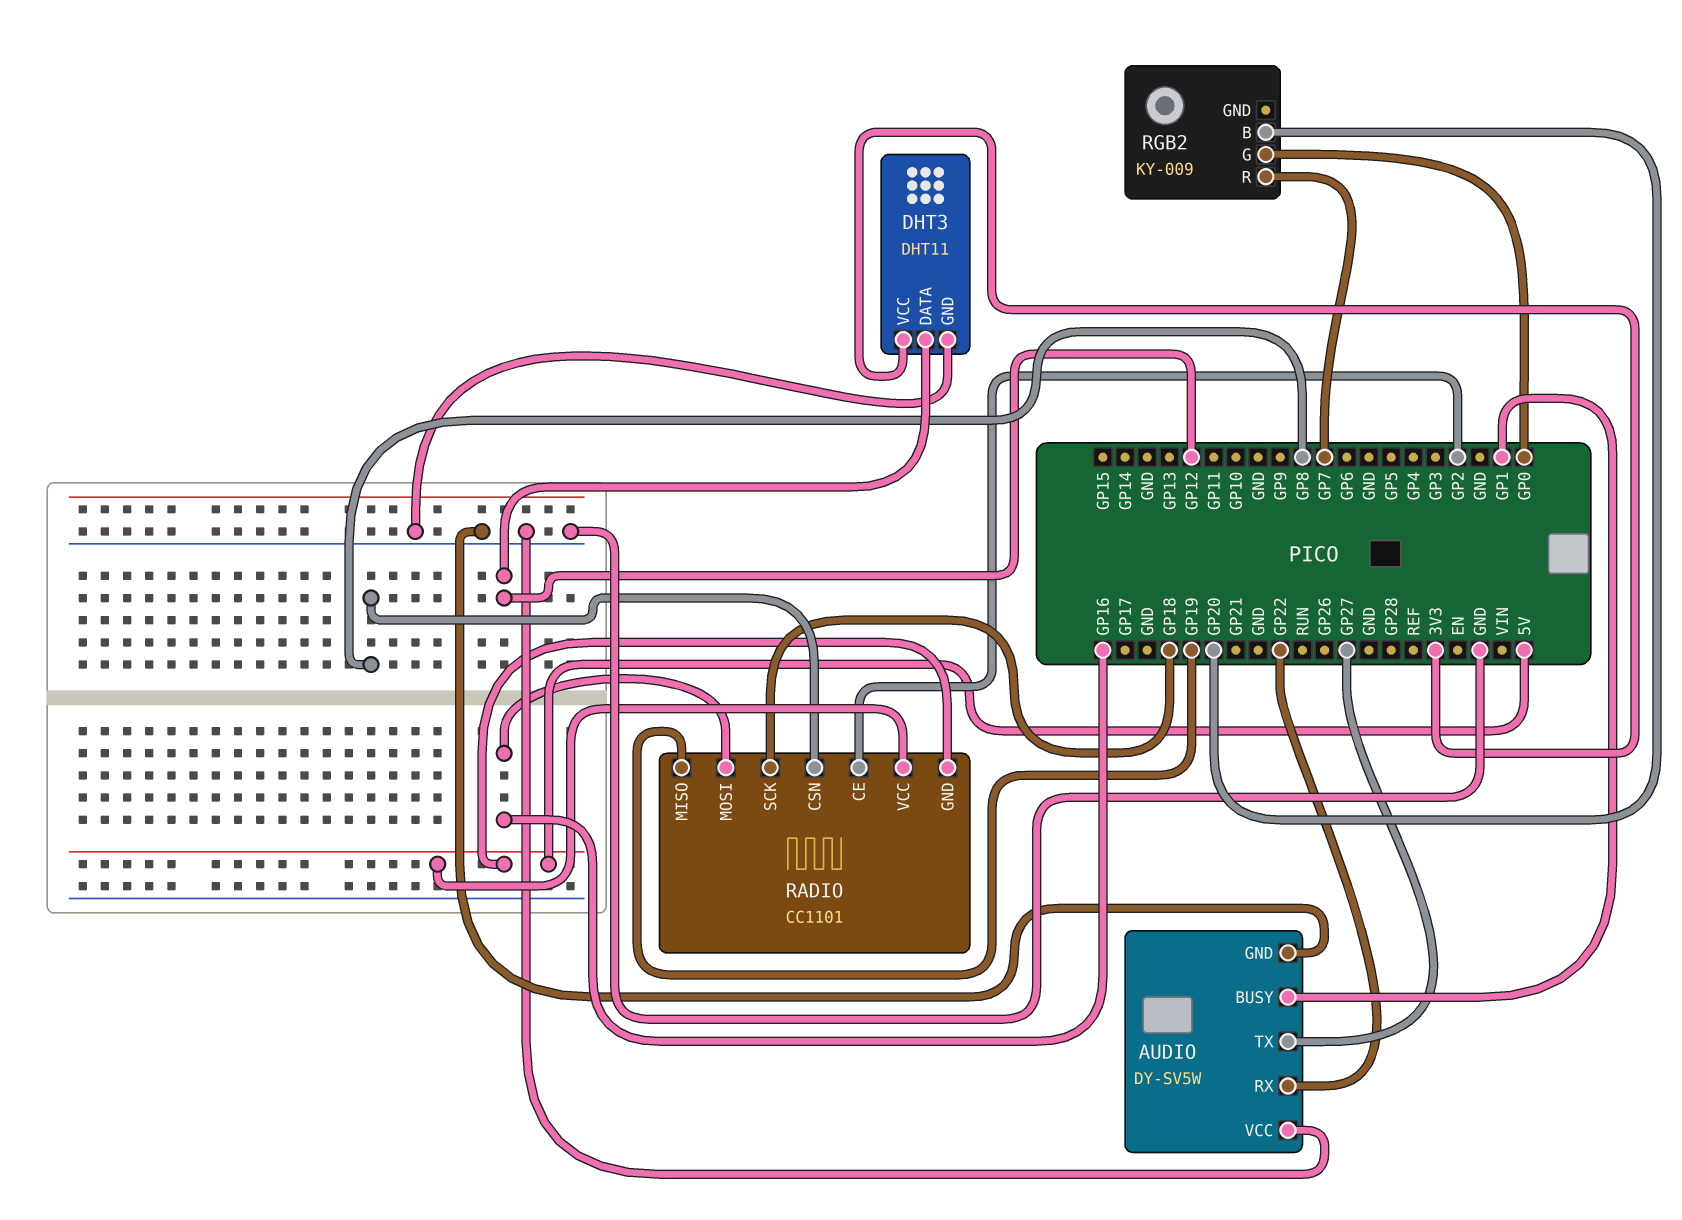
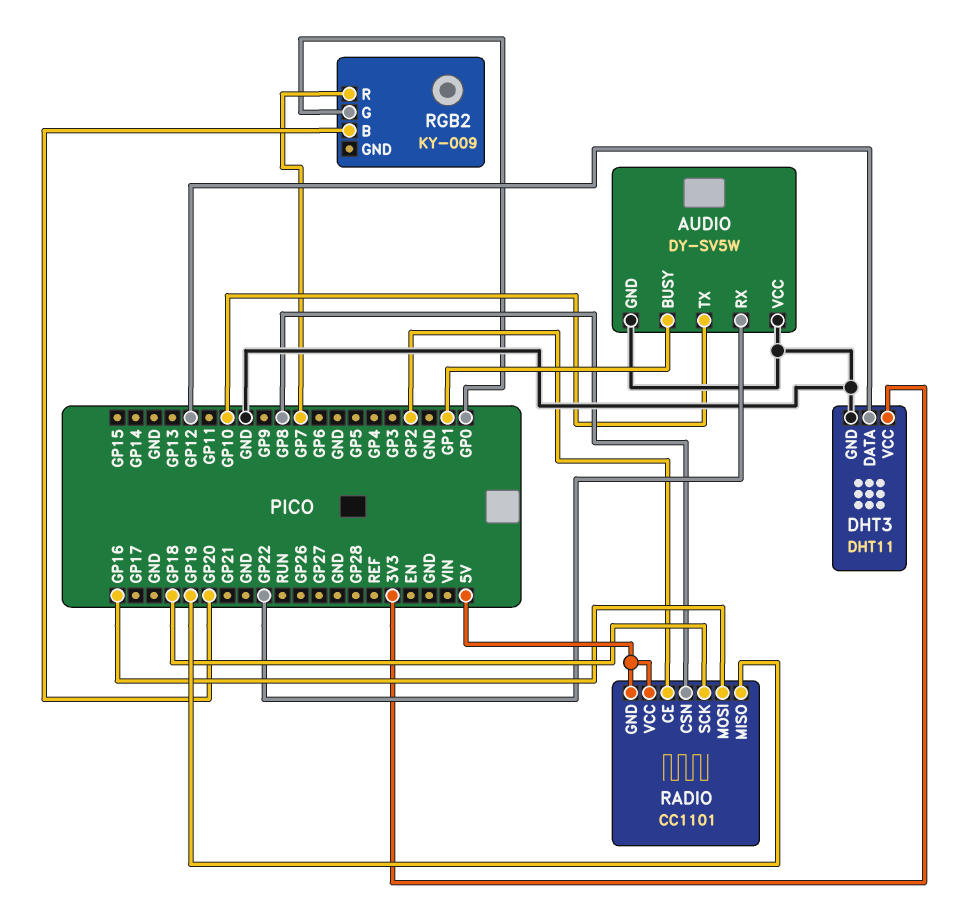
AUDIO pin TX: GP27 -> GP10

